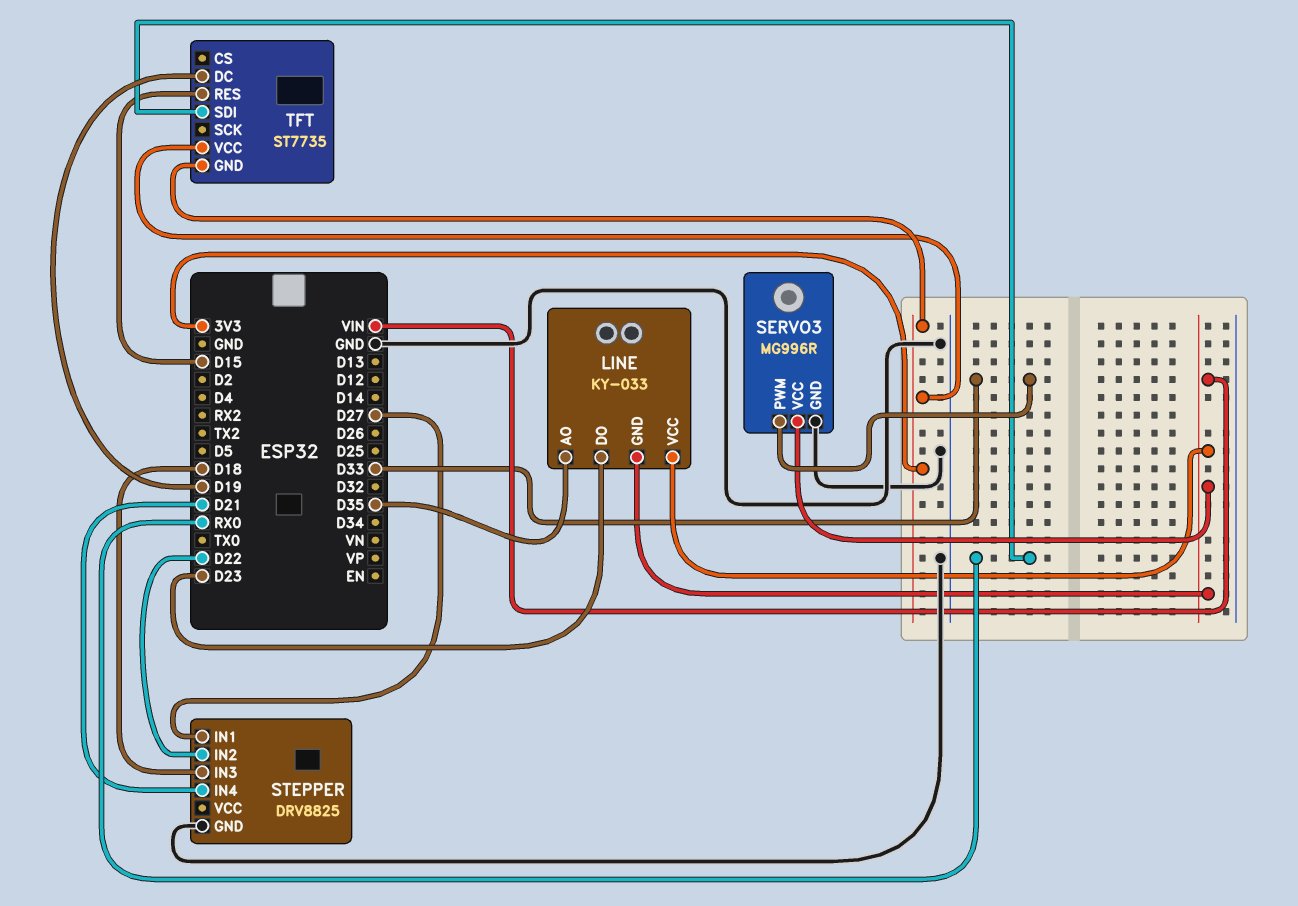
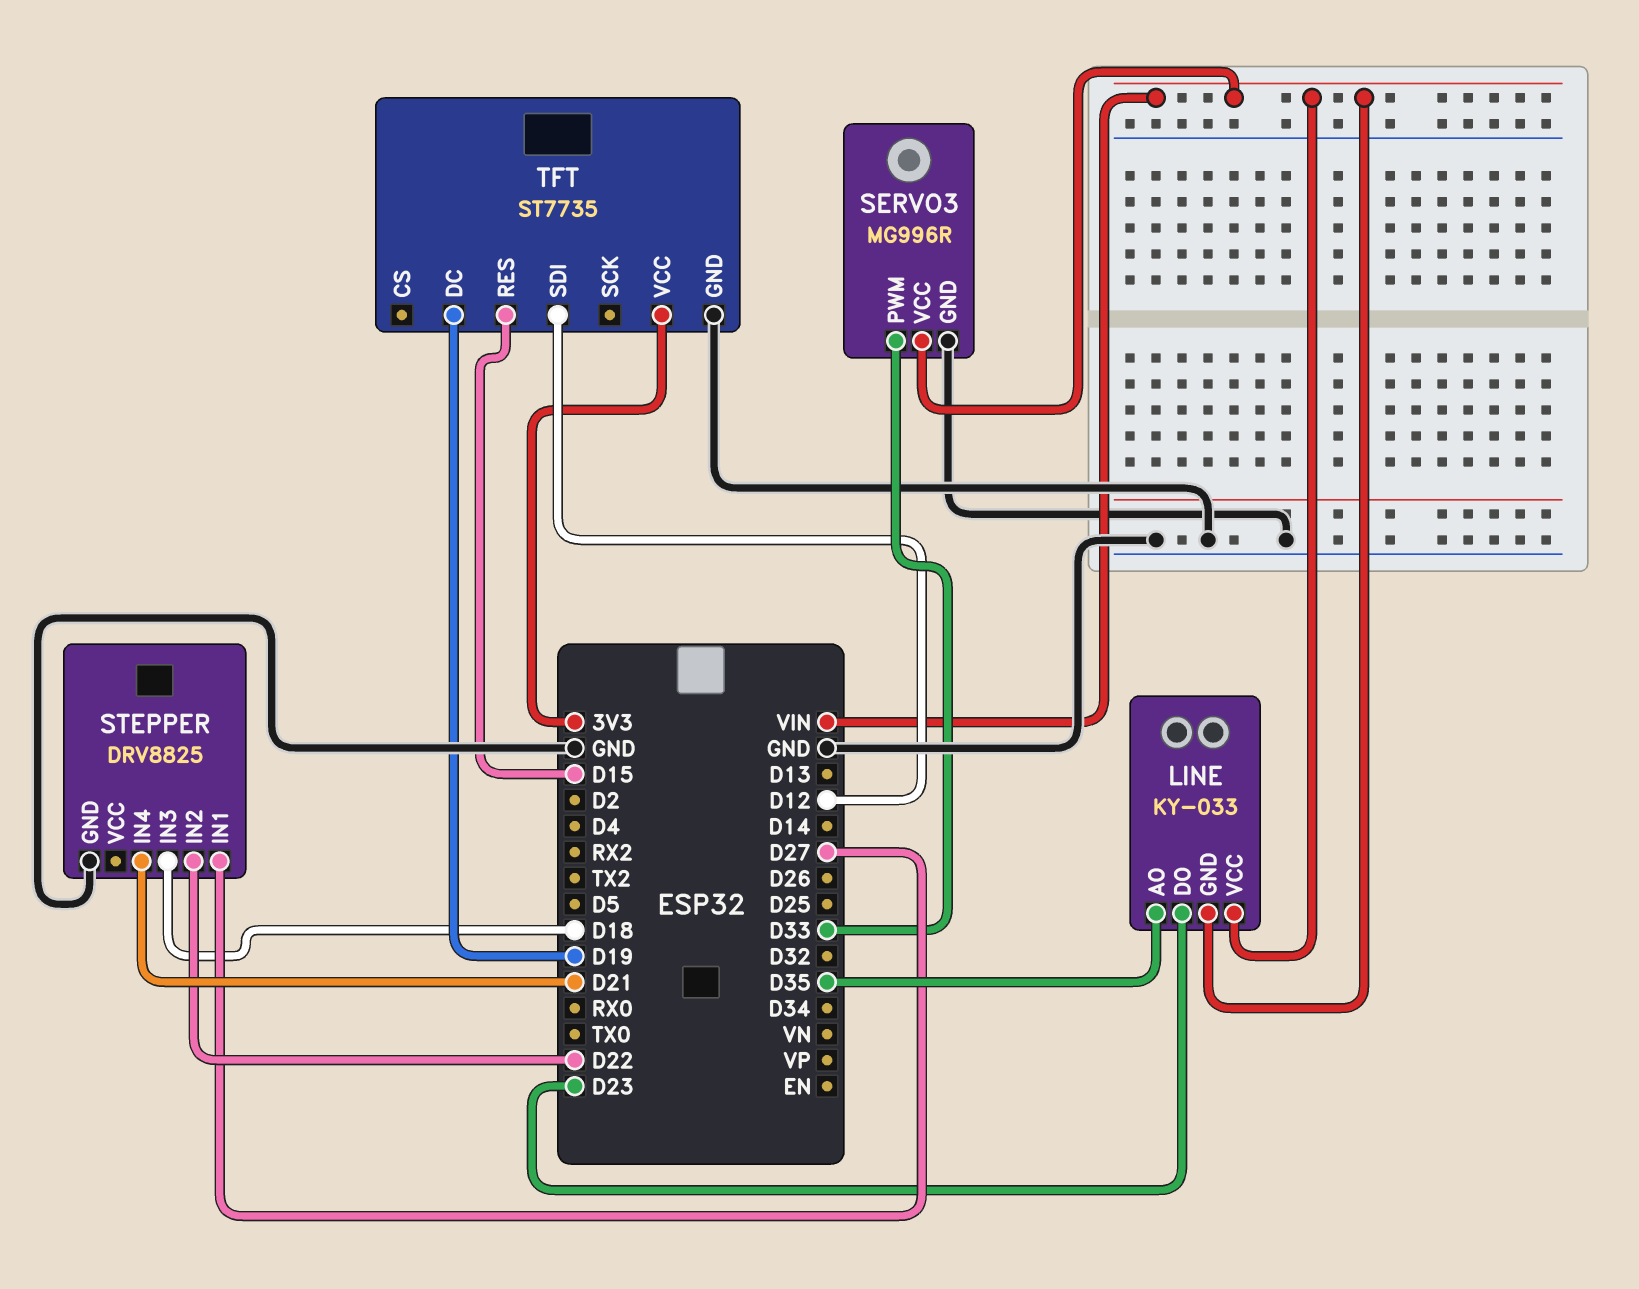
TFT pin GND: 3V3 -> GND
TFT pin SDI: RX0 -> D12

